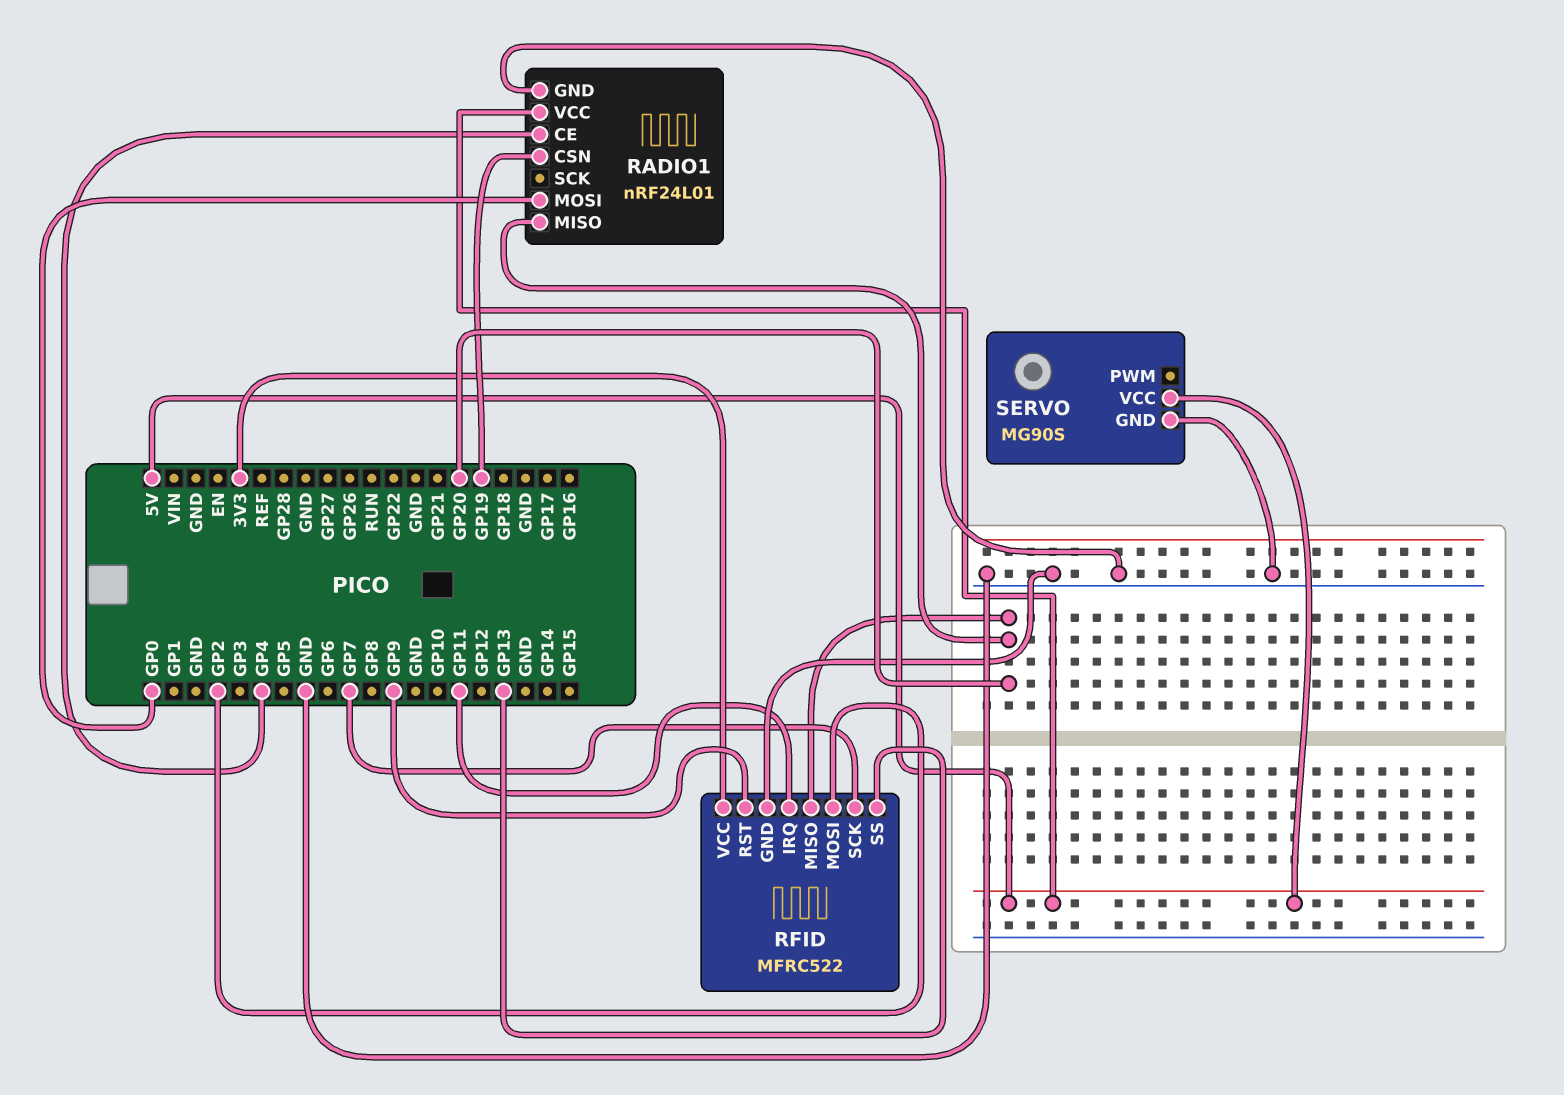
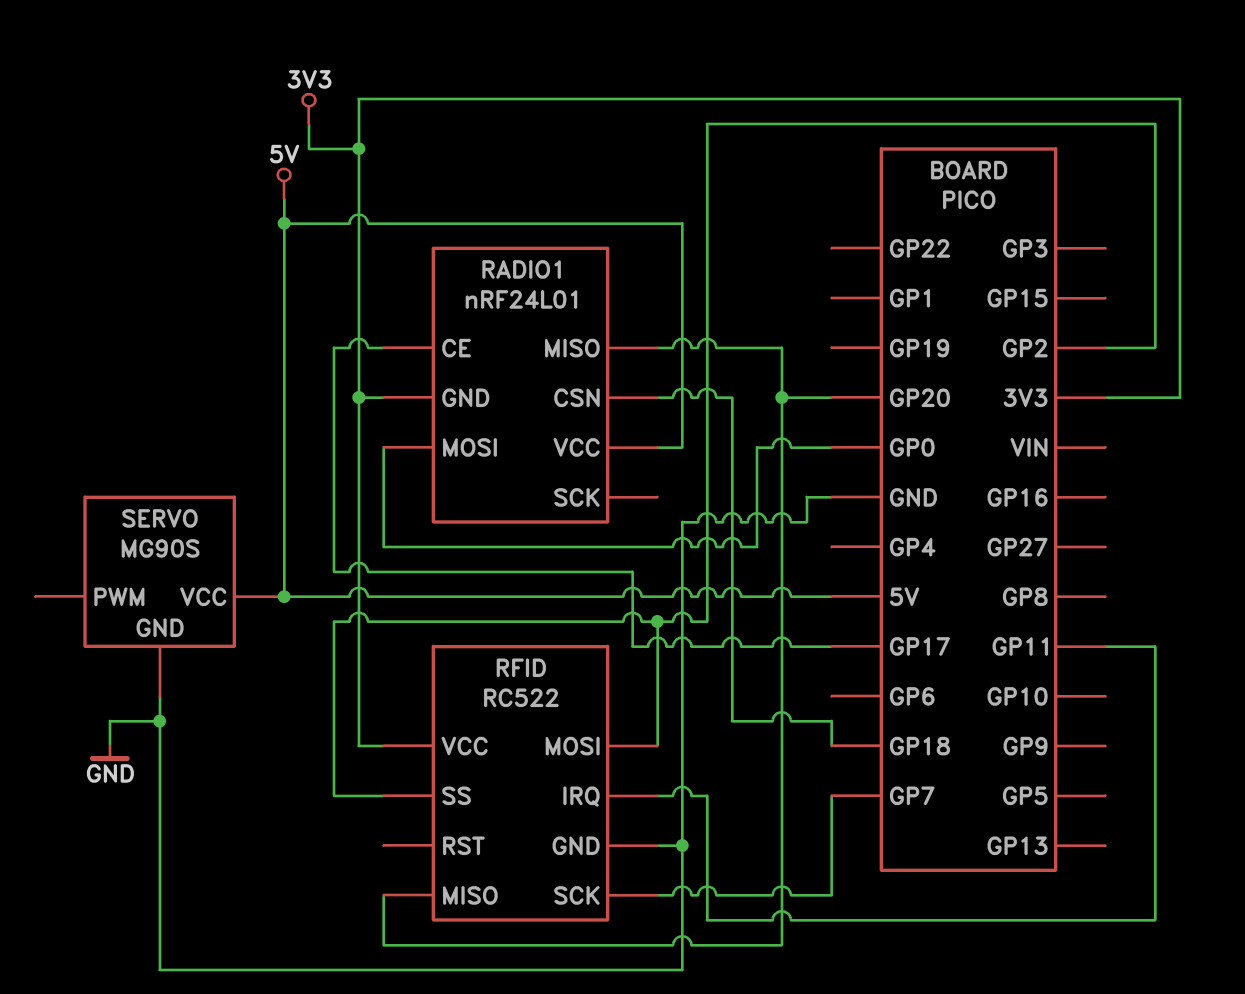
RADIO1 pin CE: GP4 -> GP17
RADIO1 pin CSN: GP19 -> GP18
RADIO1 pin GND: GND -> 3V3
RFID: MFRC522 -> RC522
RFID pin RST: GP9 -> none
RFID pin SS: GP13 -> GP2

